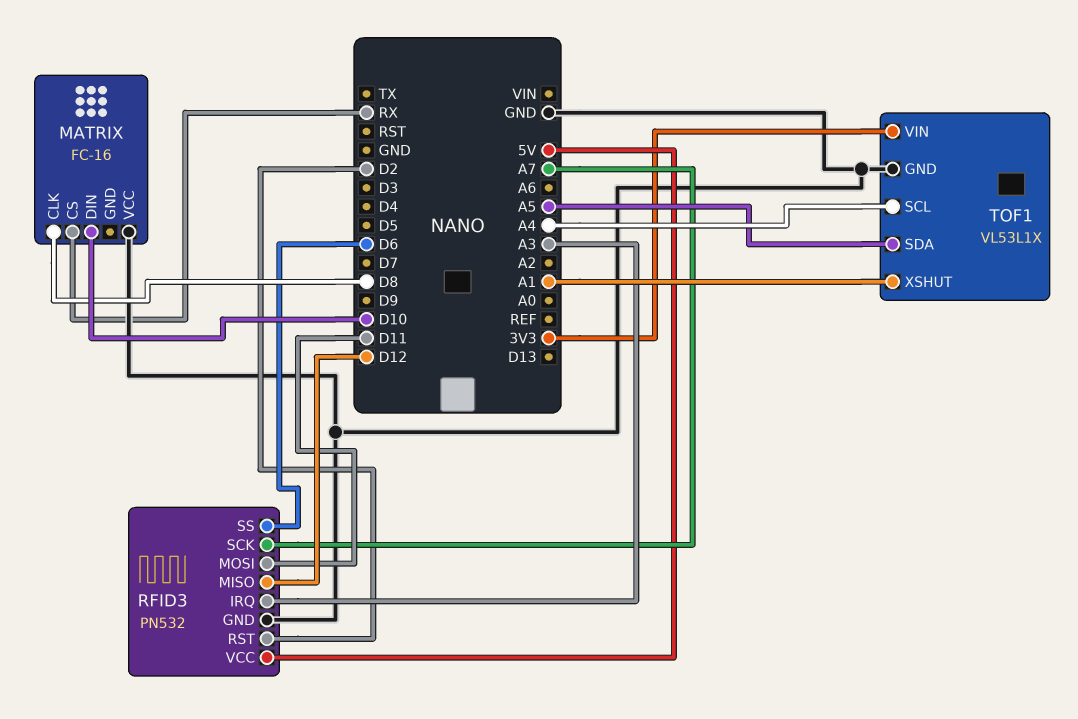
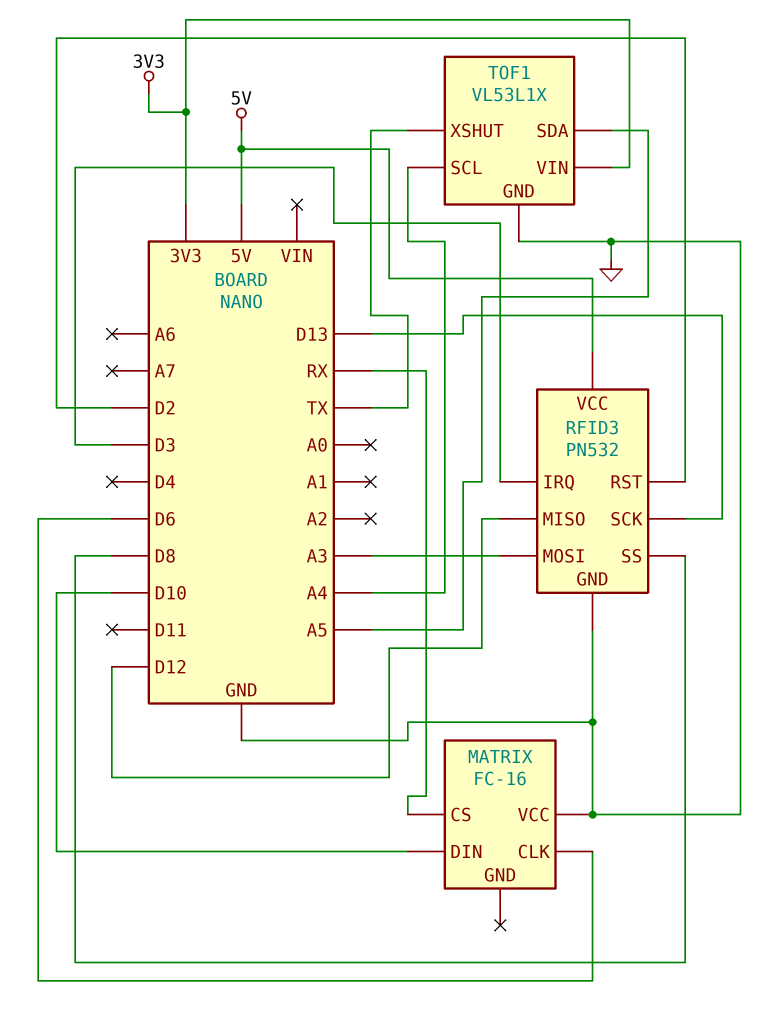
MATRIX pin CLK: D8 -> D6
RFID3 pin IRQ: A3 -> D3
RFID3 pin MOSI: D11 -> A3
RFID3 pin SCK: A7 -> D13
RFID3 pin SS: D6 -> D8
TOF1 pin XSHUT: A1 -> TX

